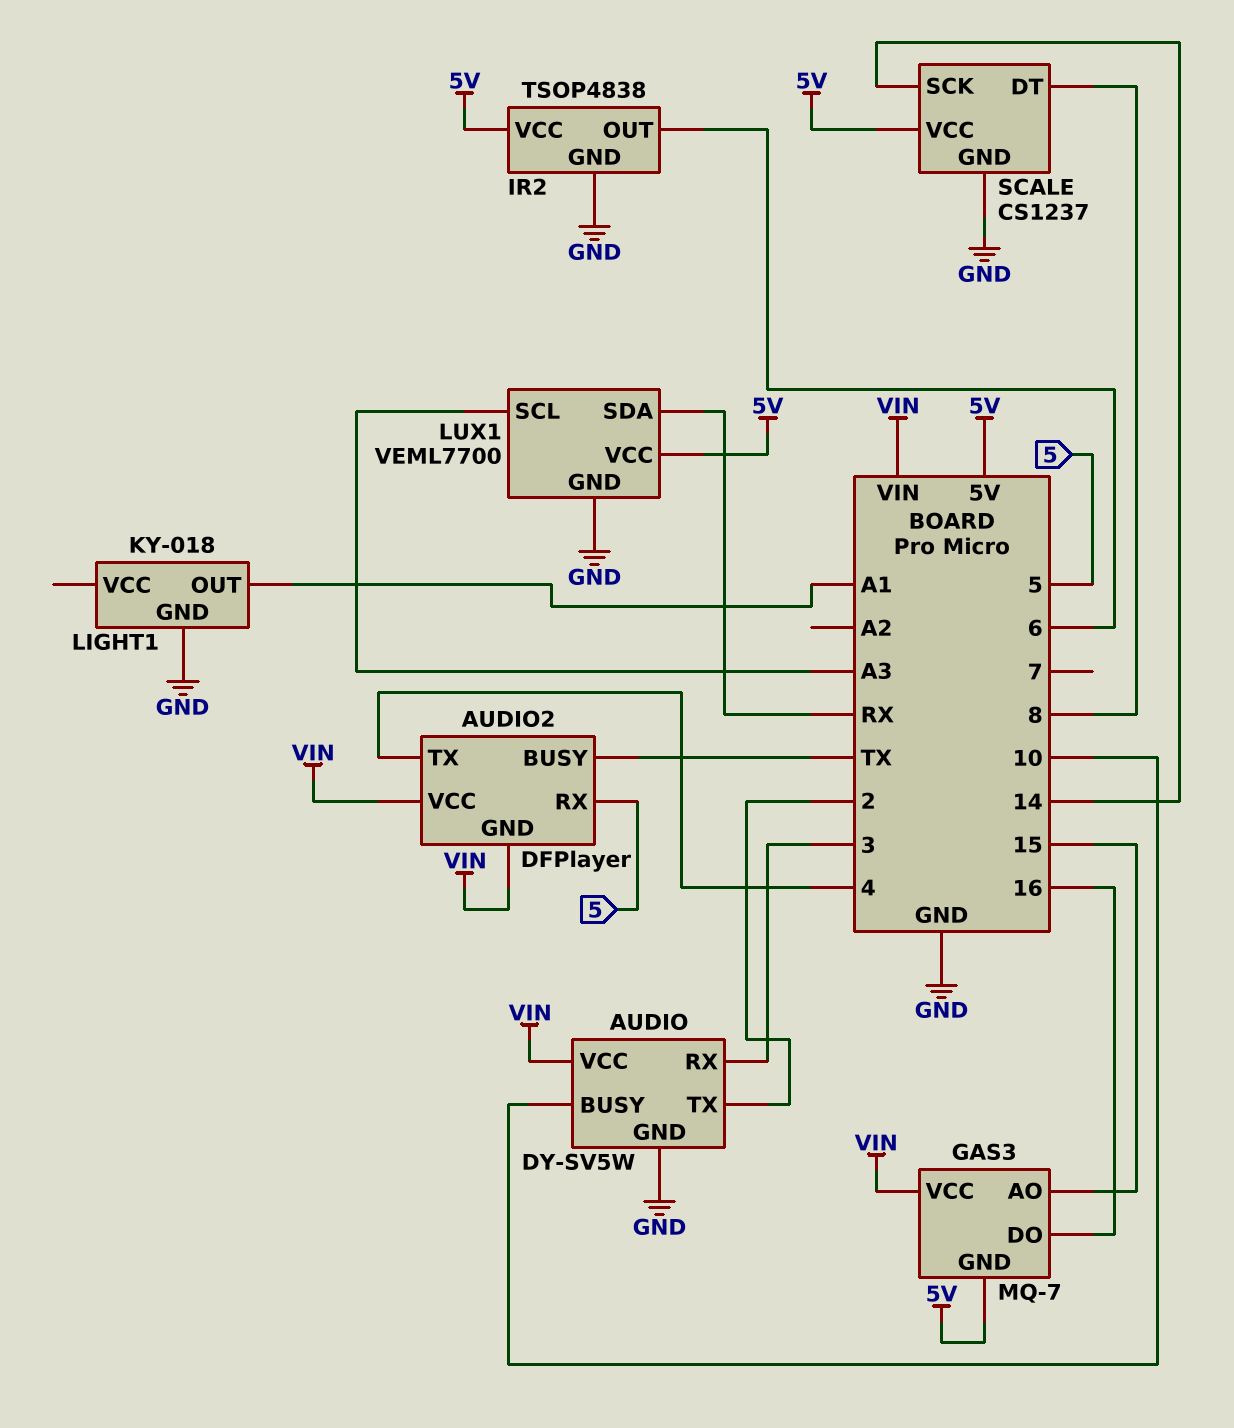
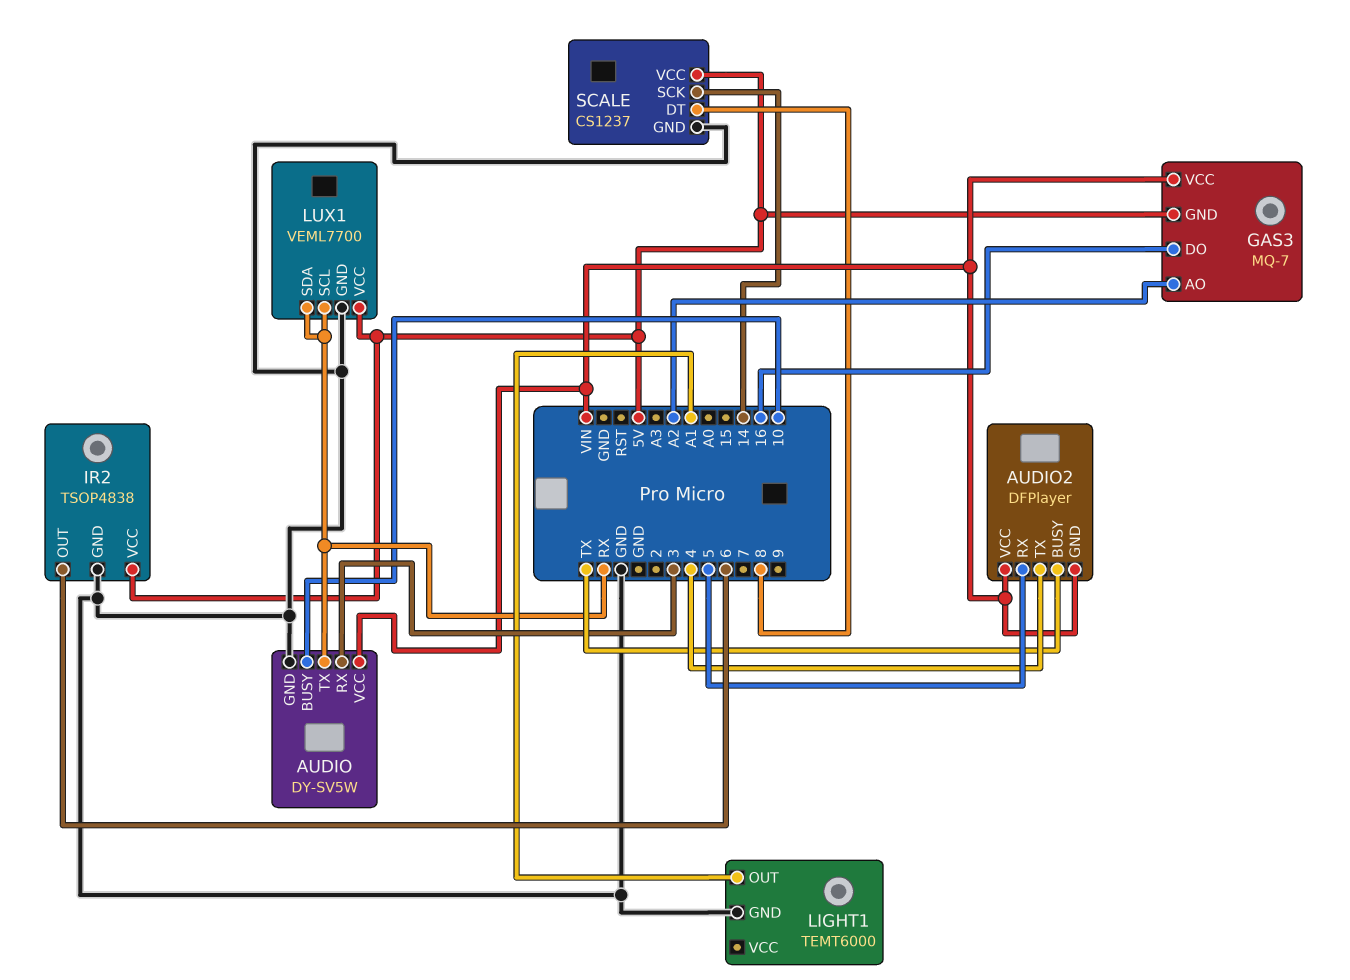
AUDIO pin TX: 2 -> RX
GAS3 pin AO: 15 -> A2
LIGHT1: KY-018 -> TEMT6000
LUX1 pin SCL: A3 -> RX

